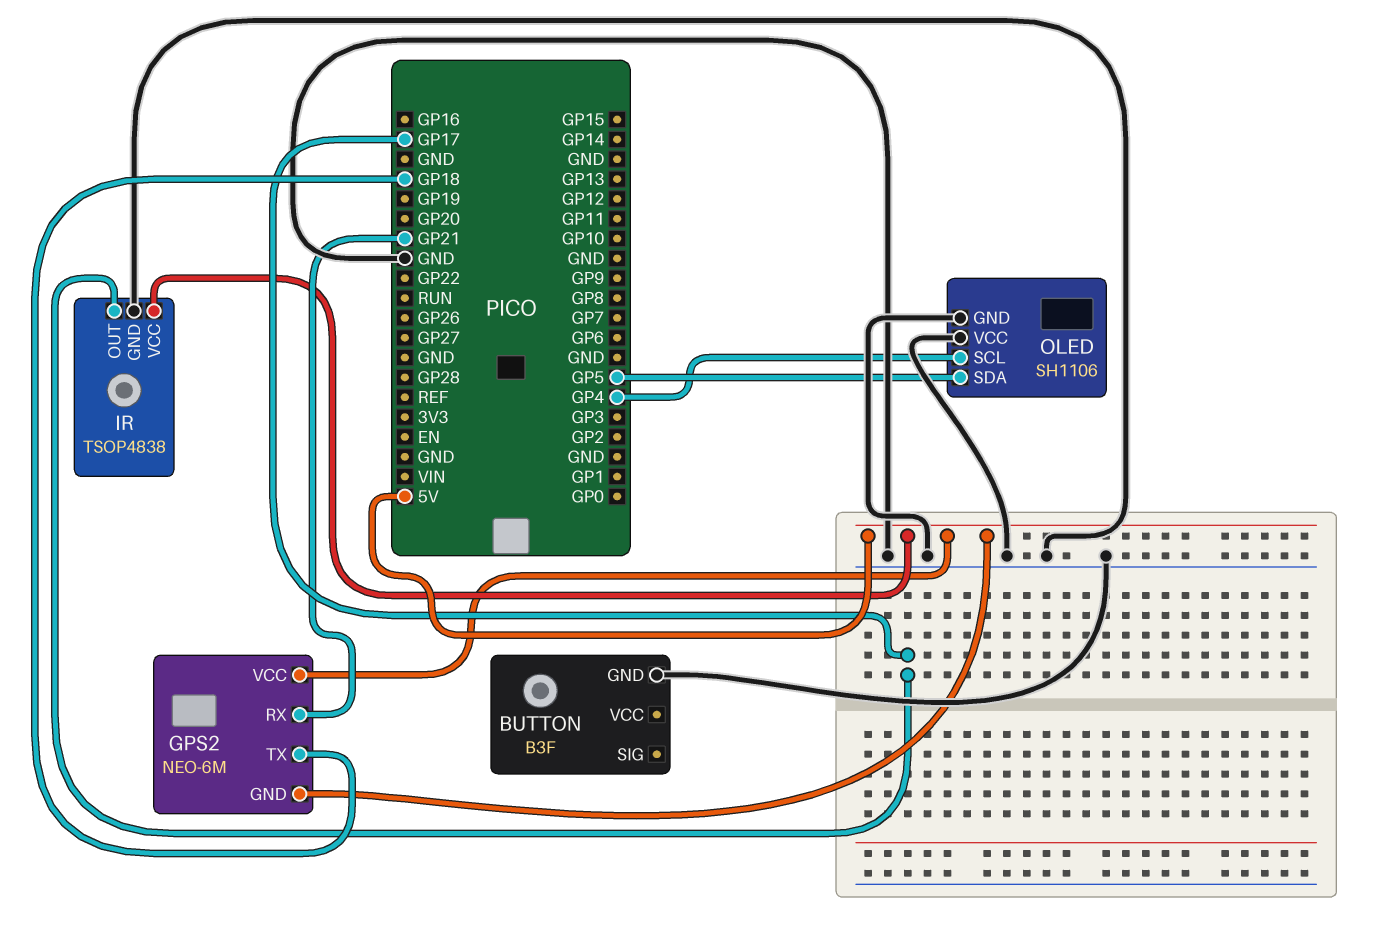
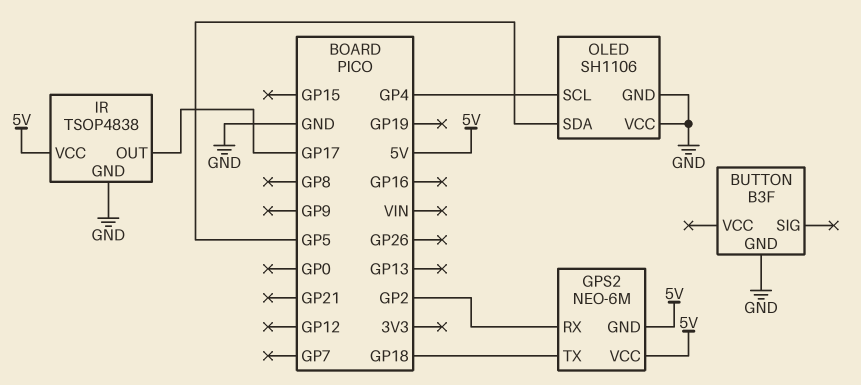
GPS2 pin RX: GP21 -> GP2

